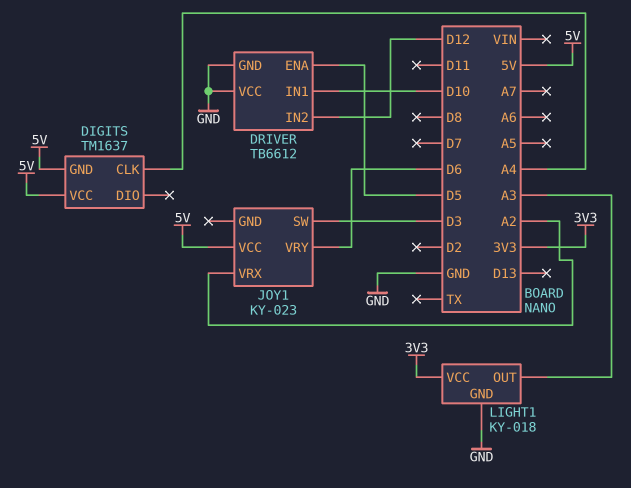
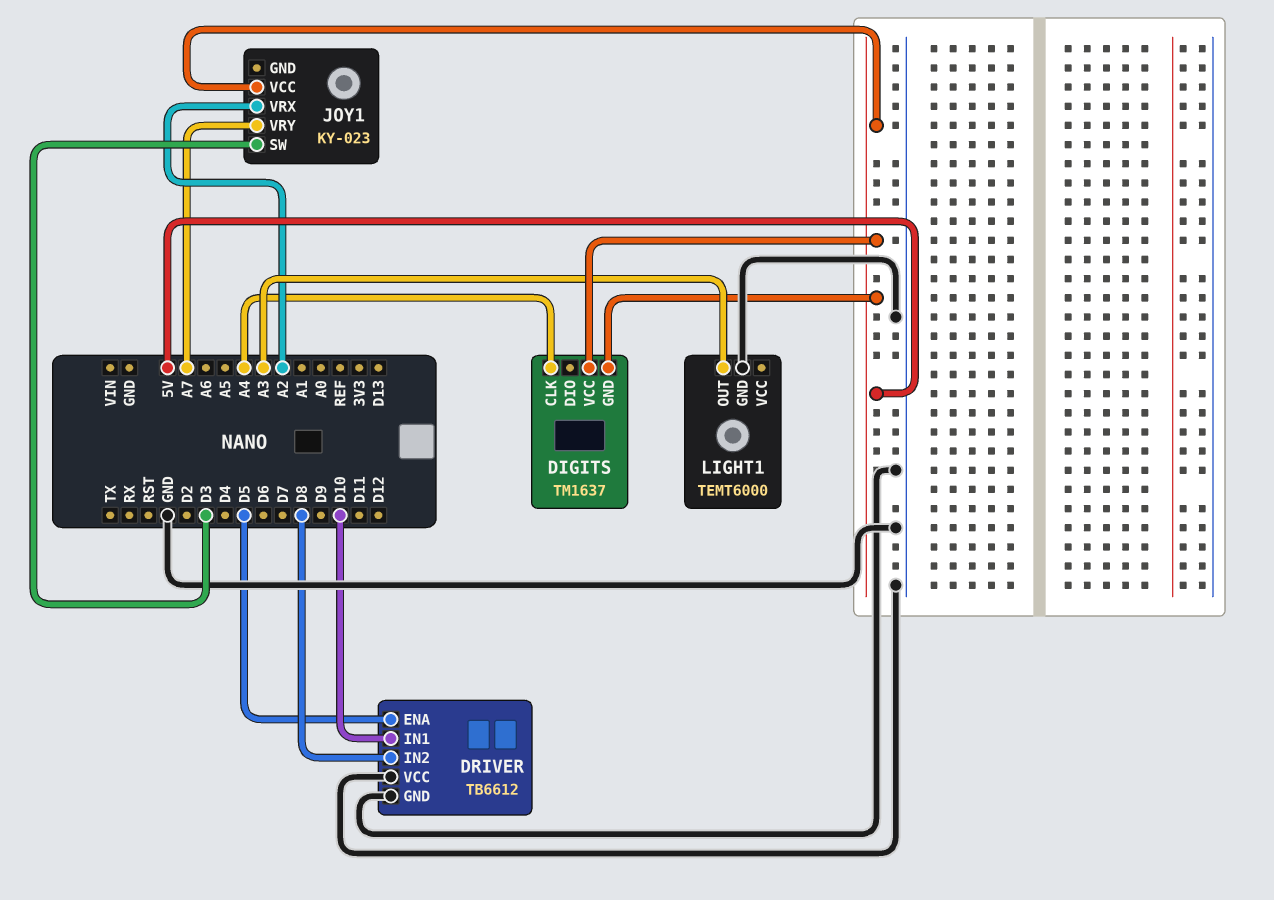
DRIVER pin IN2: D12 -> D8
JOY1 pin VRY: D6 -> A7
LIGHT1: KY-018 -> TEMT6000
LIGHT1 pin VCC: 3V3 -> none

